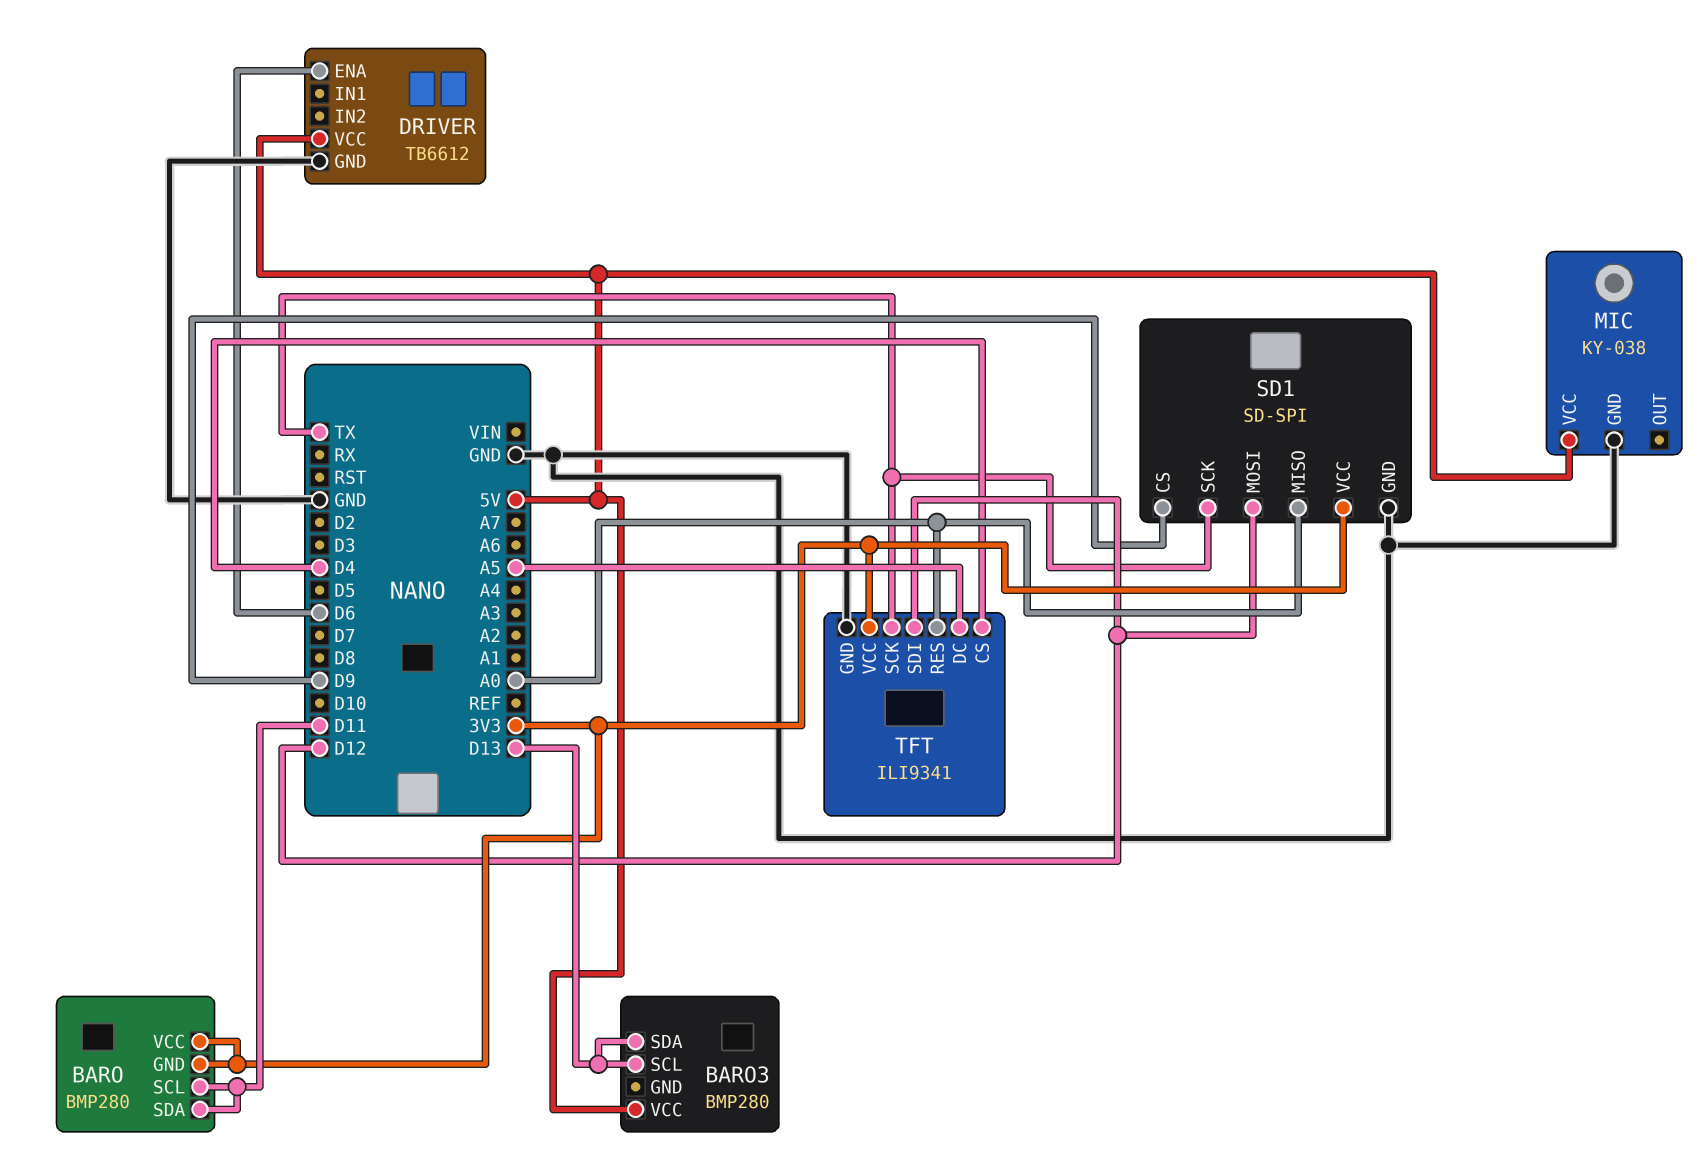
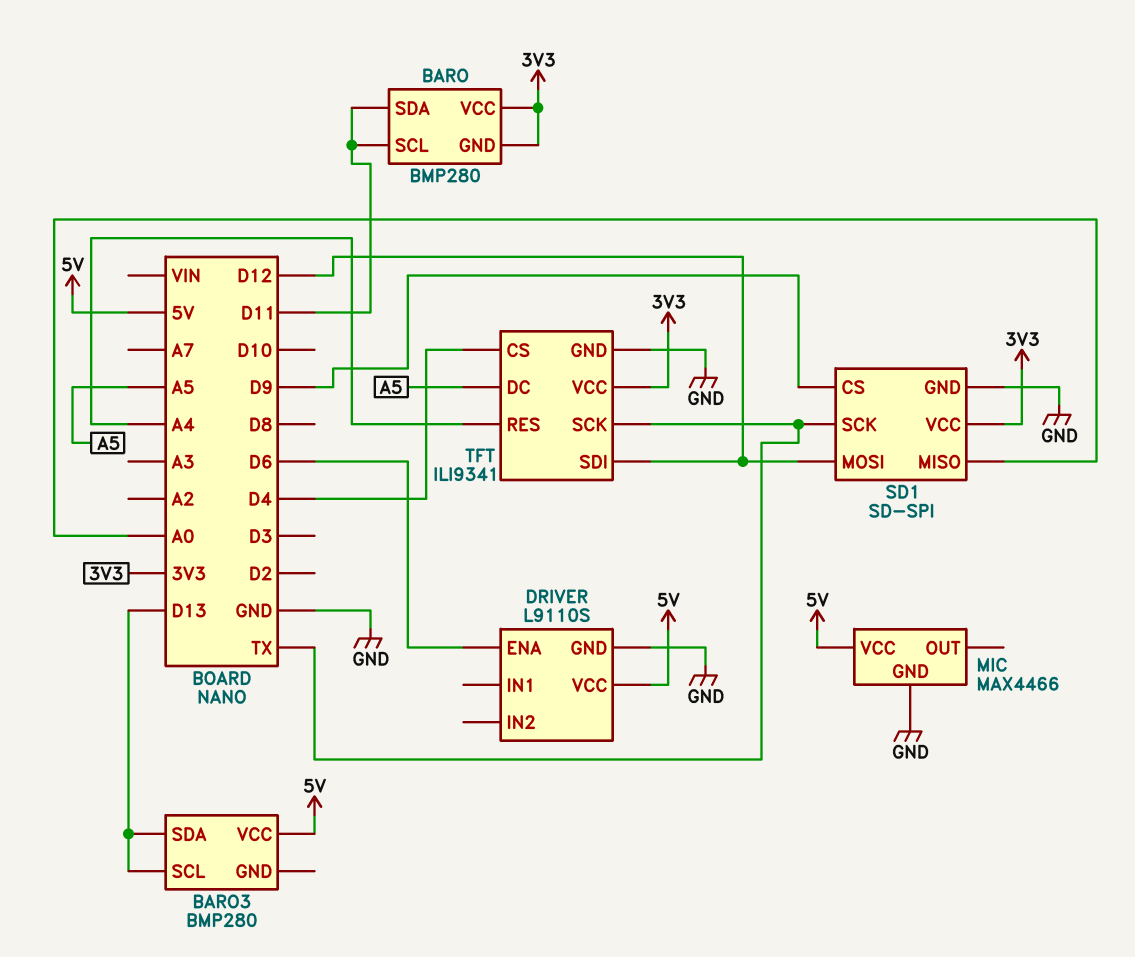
DRIVER: TB6612 -> L9110S
MIC: KY-038 -> MAX4466
TFT pin RES: A0 -> A4

